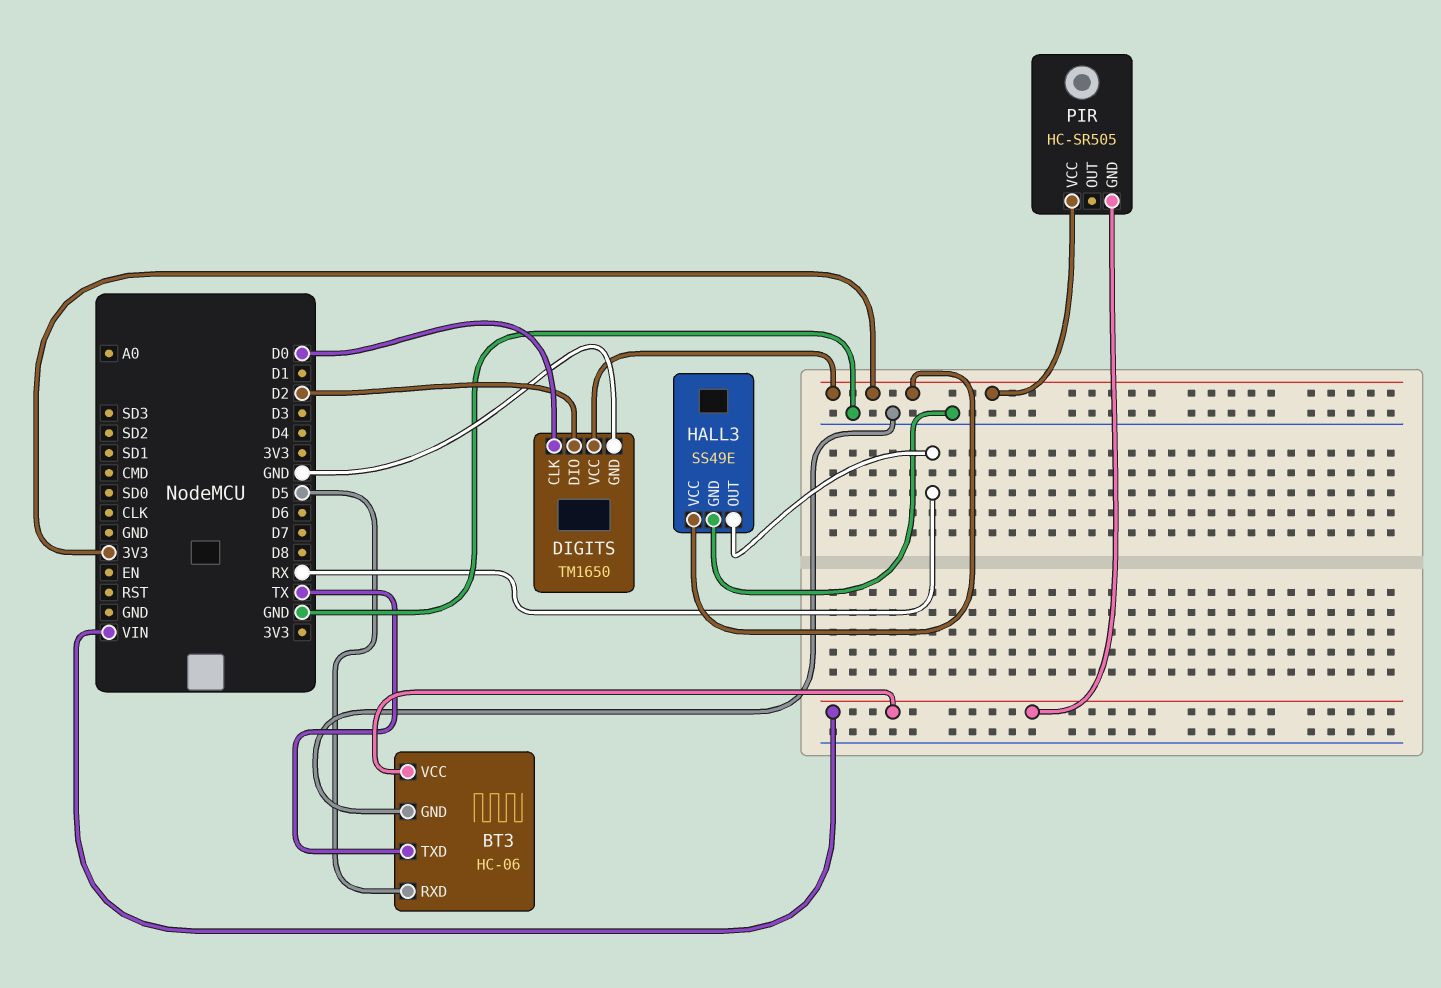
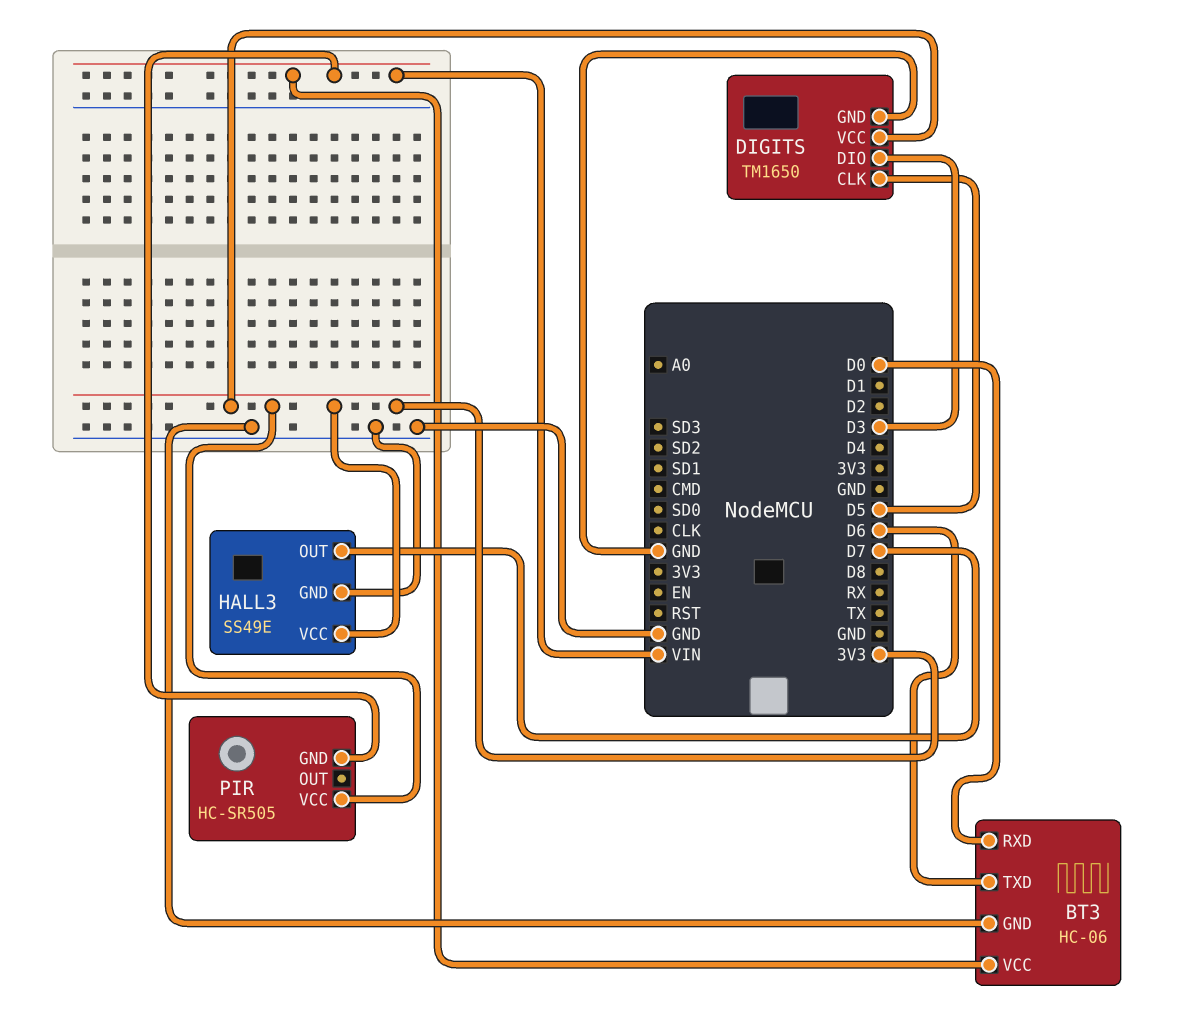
BT3 pin RXD: D5 -> D0
BT3 pin TXD: TX -> D6
DIGITS pin CLK: D0 -> D5
DIGITS pin DIO: D2 -> D3
HALL3 pin OUT: RX -> D7

